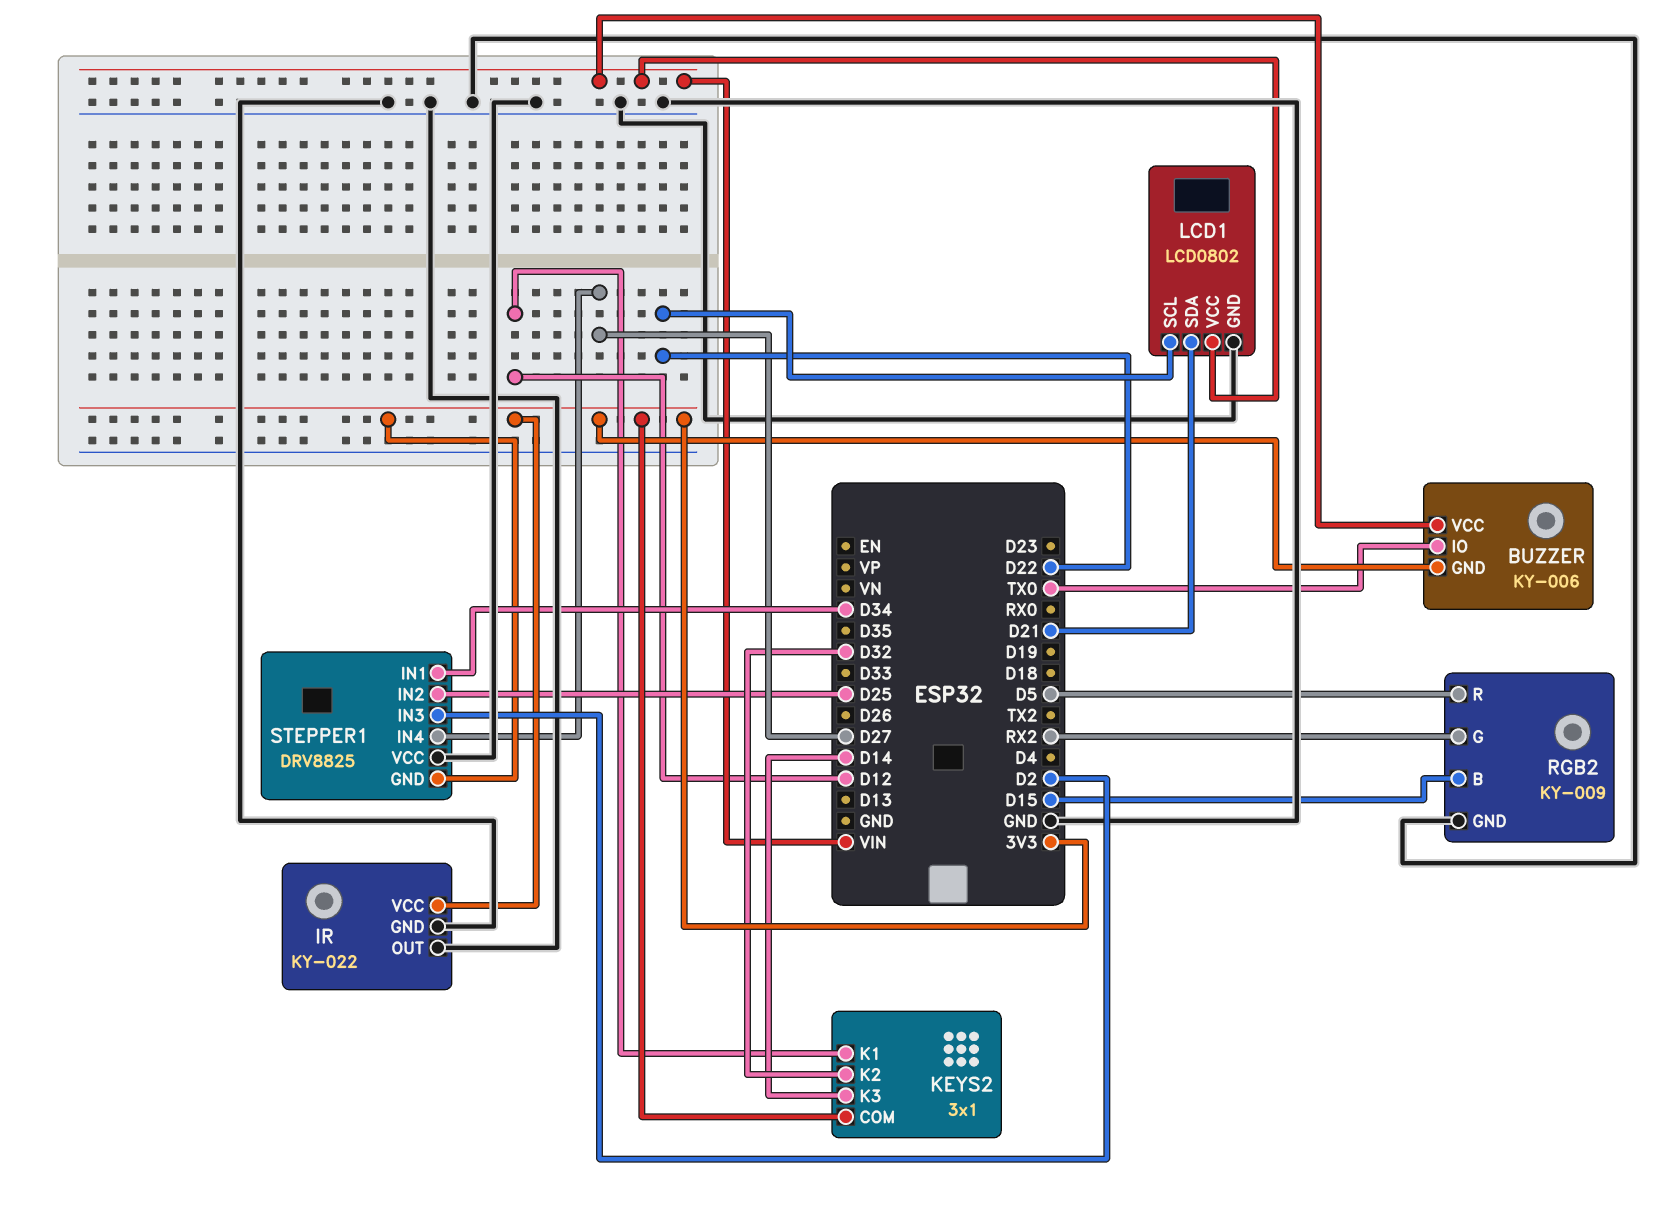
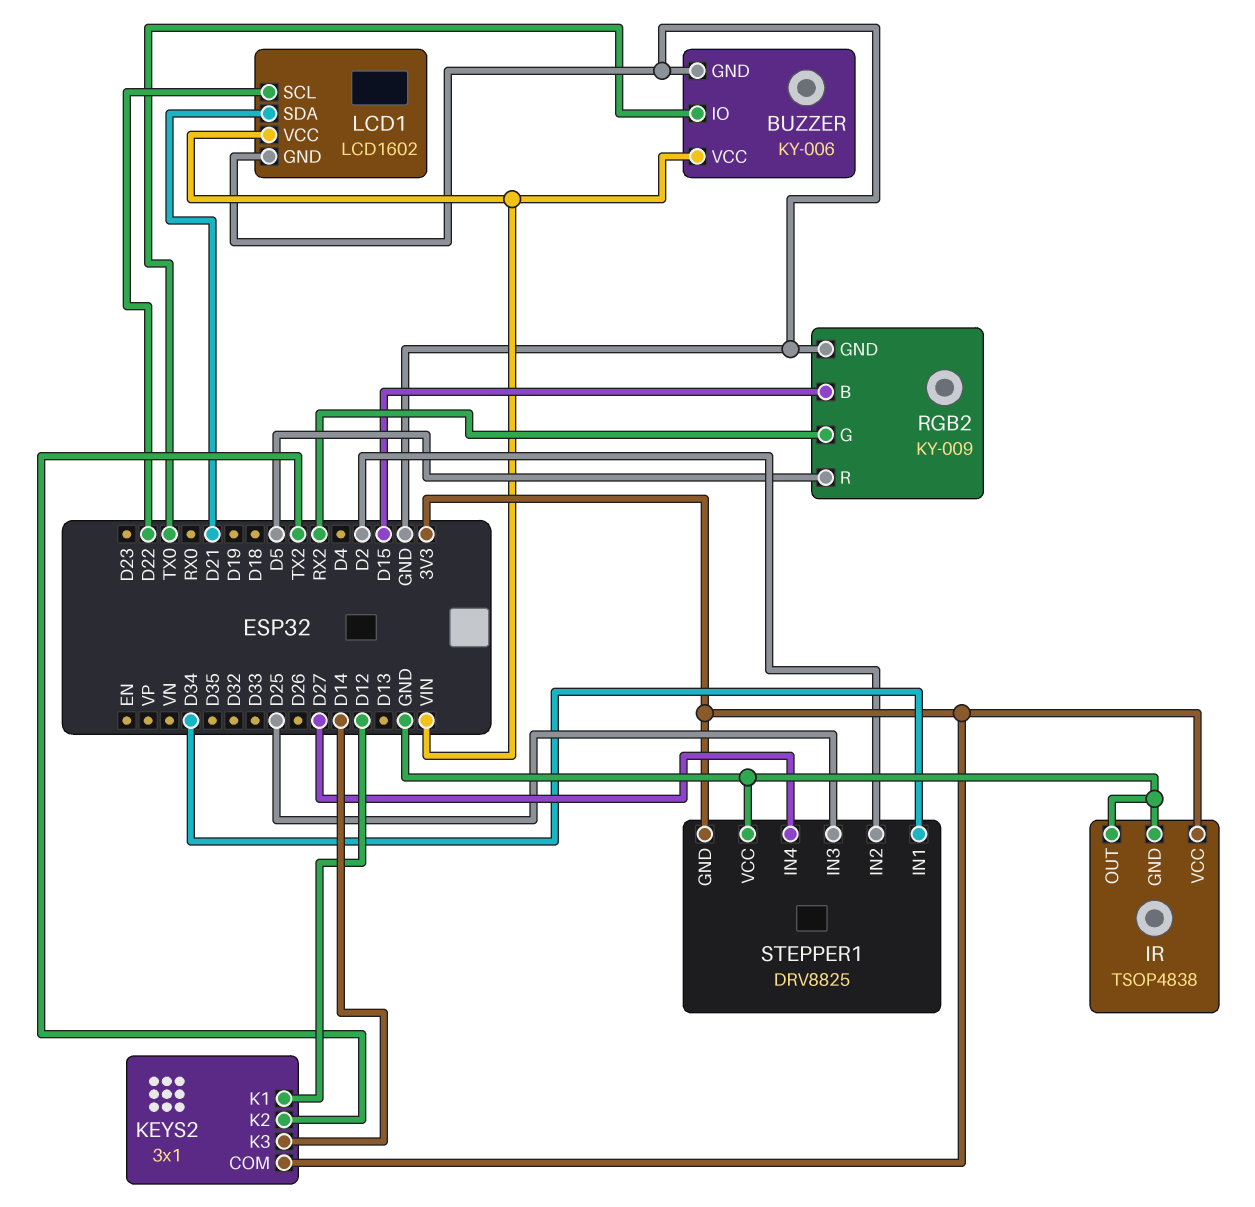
BUZZER pin GND: 3V3 -> GND
IR: KY-022 -> TSOP4838
KEYS2 pin K2: D32 -> TX2
LCD1: LCD0802 -> LCD1602
STEPPER1 pin IN2: D25 -> D2
STEPPER1 pin IN3: D2 -> D25

